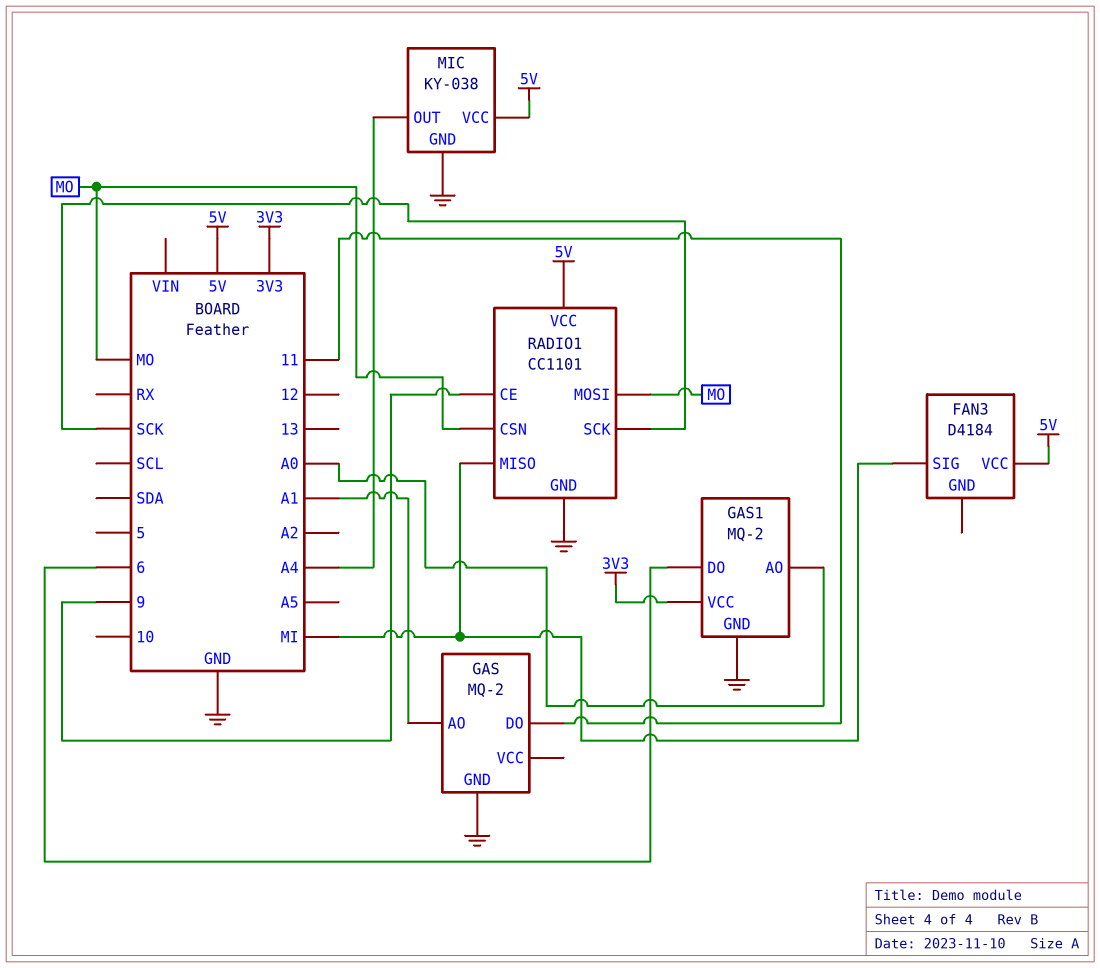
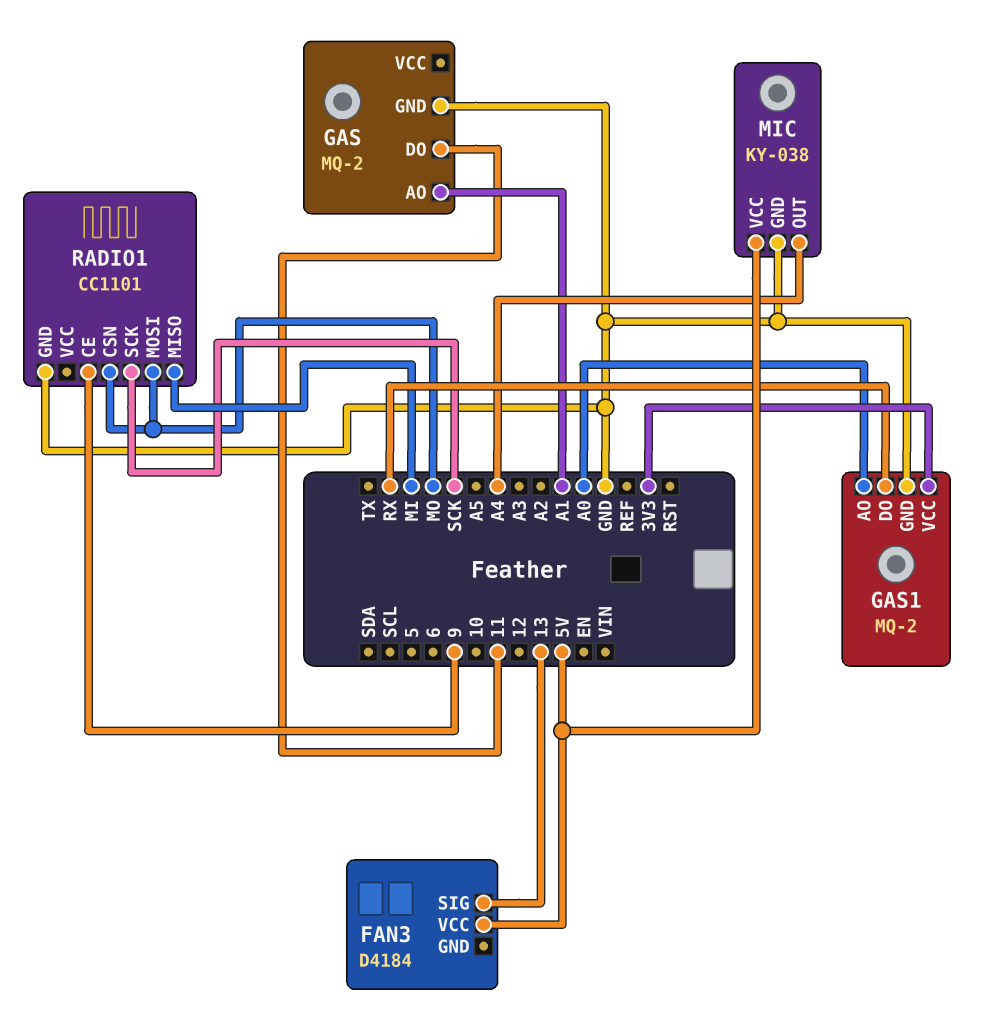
FAN3 pin SIG: MI -> 13
GAS1 pin DO: 6 -> RX
RADIO1 pin VCC: 5V -> none

